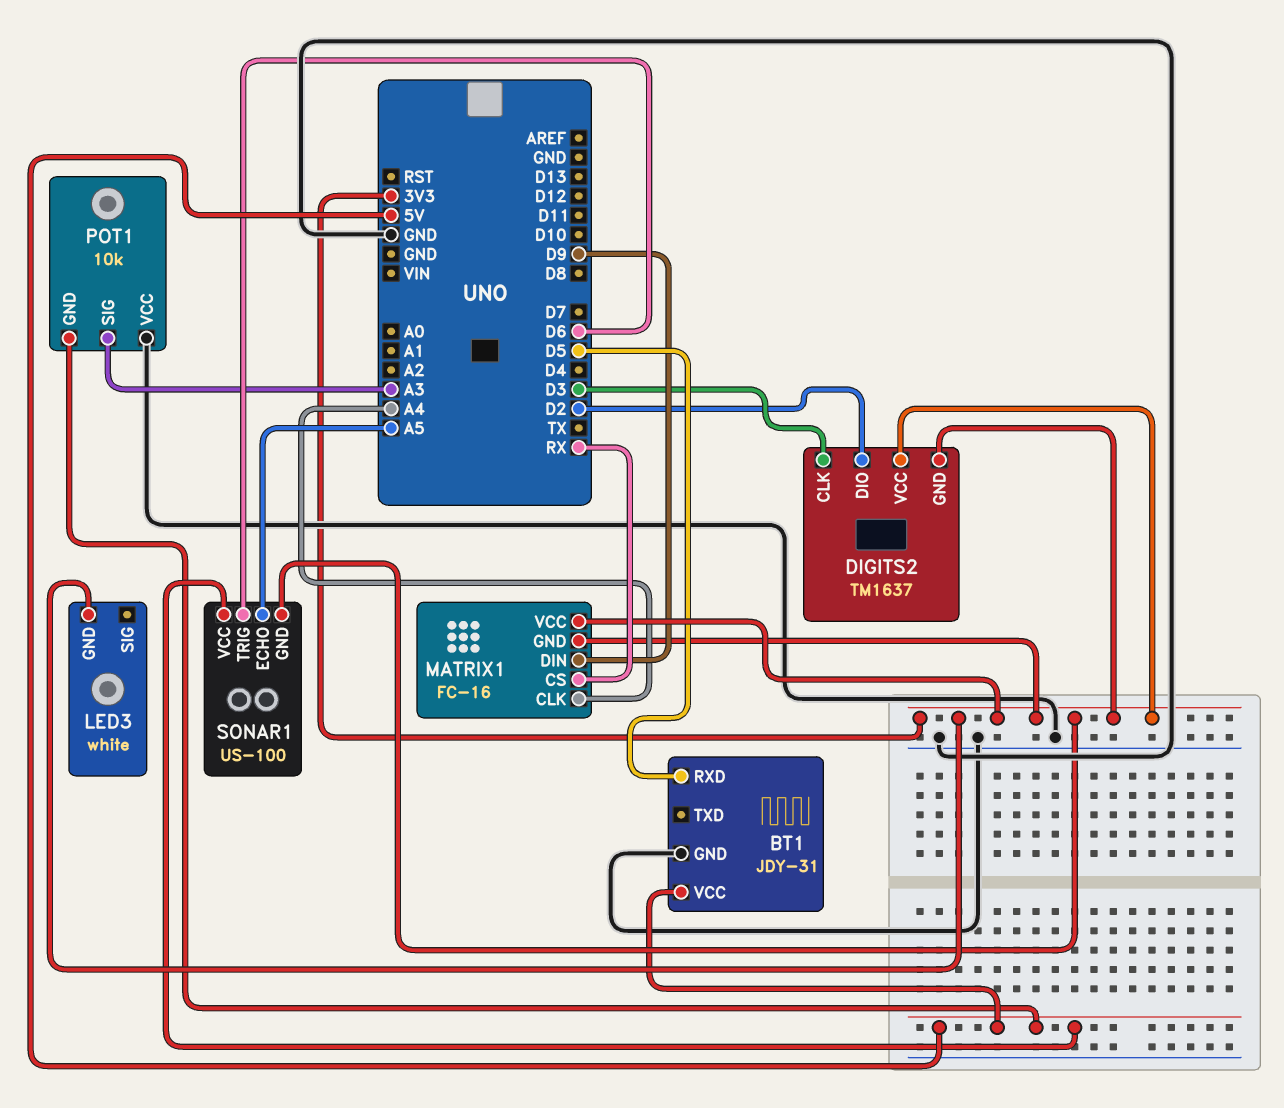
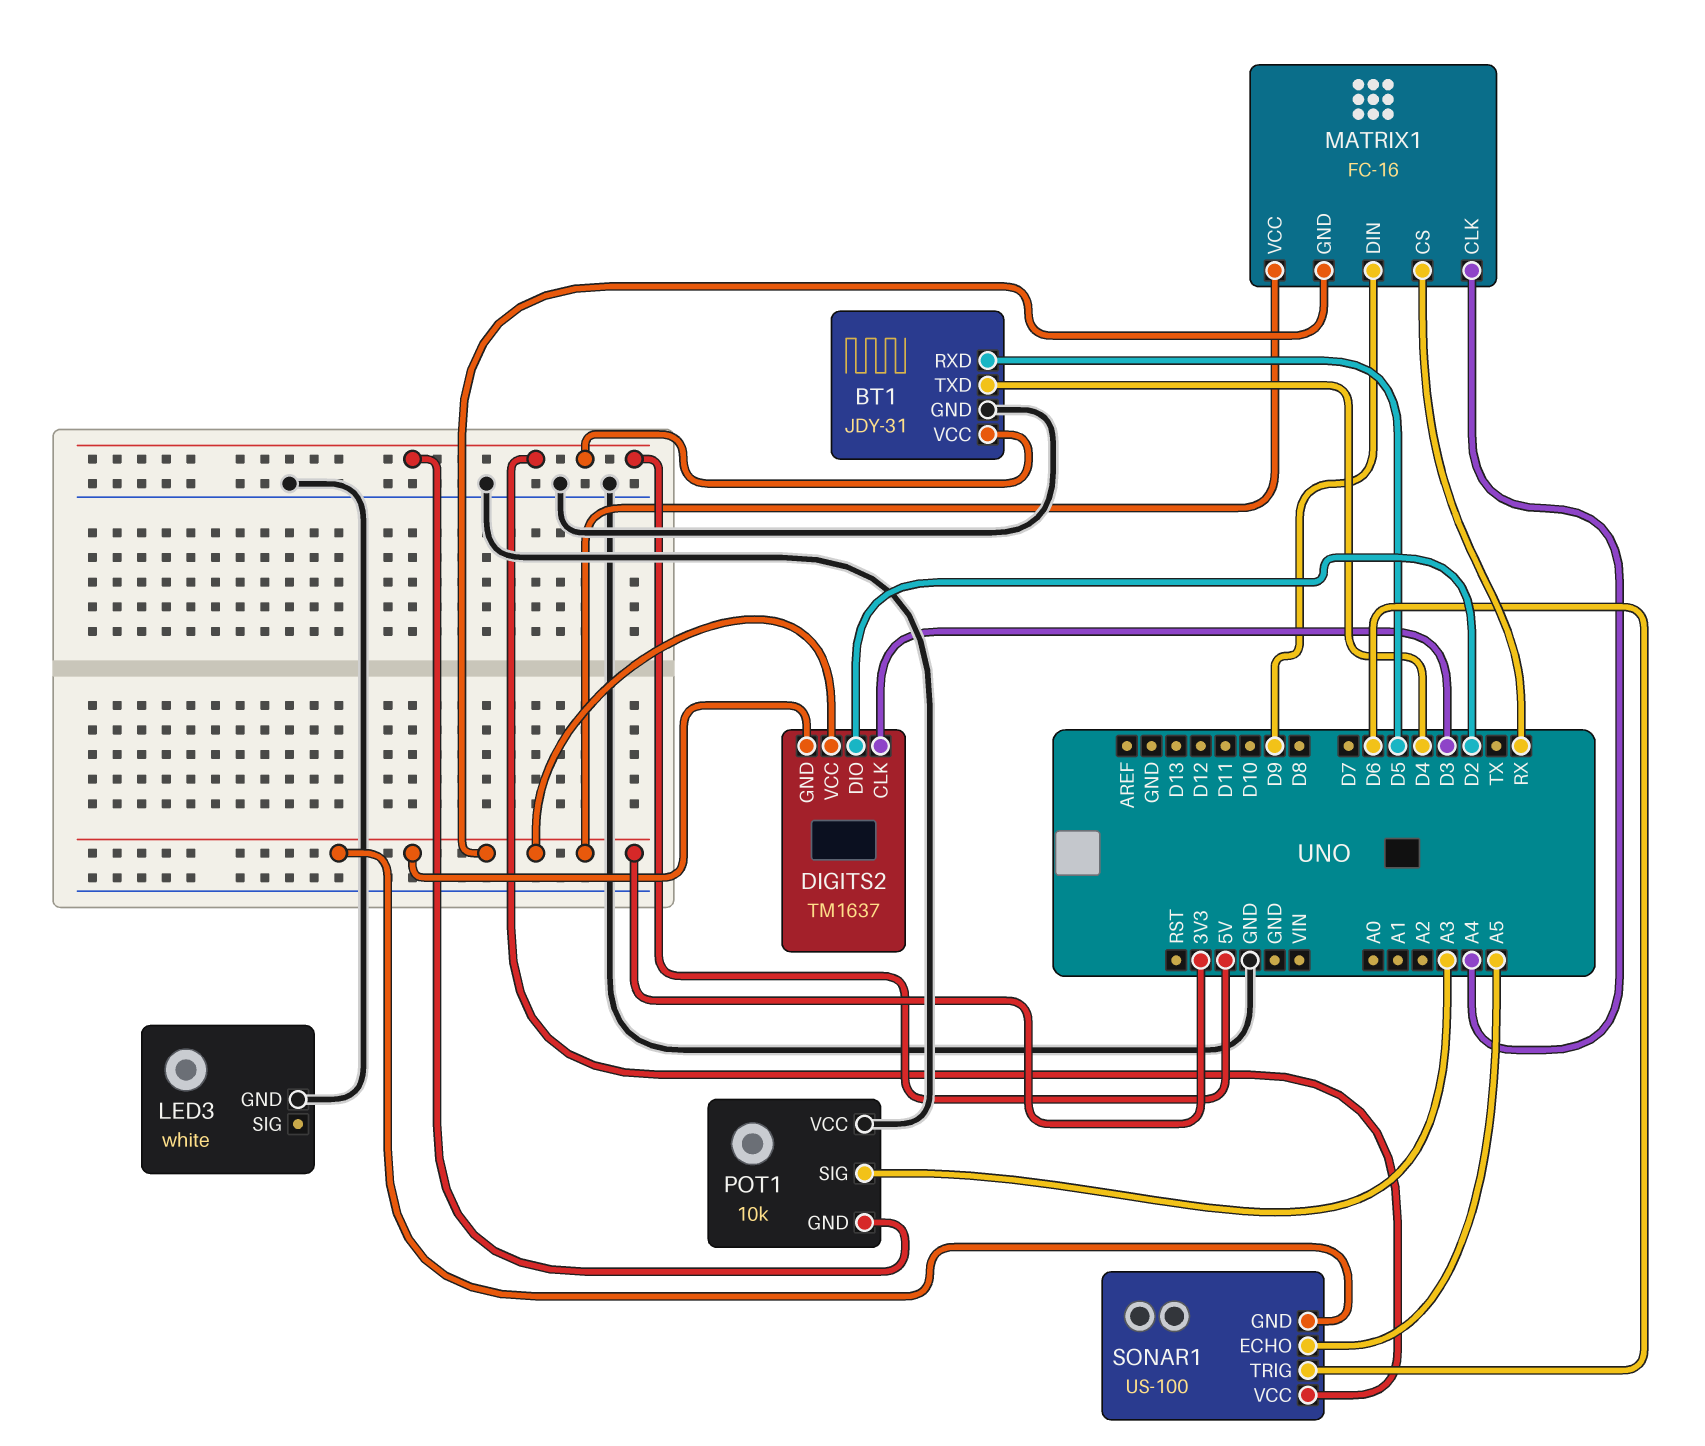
BT1 pin TXD: none -> D4
LED3 pin GND: 3V3 -> GND

